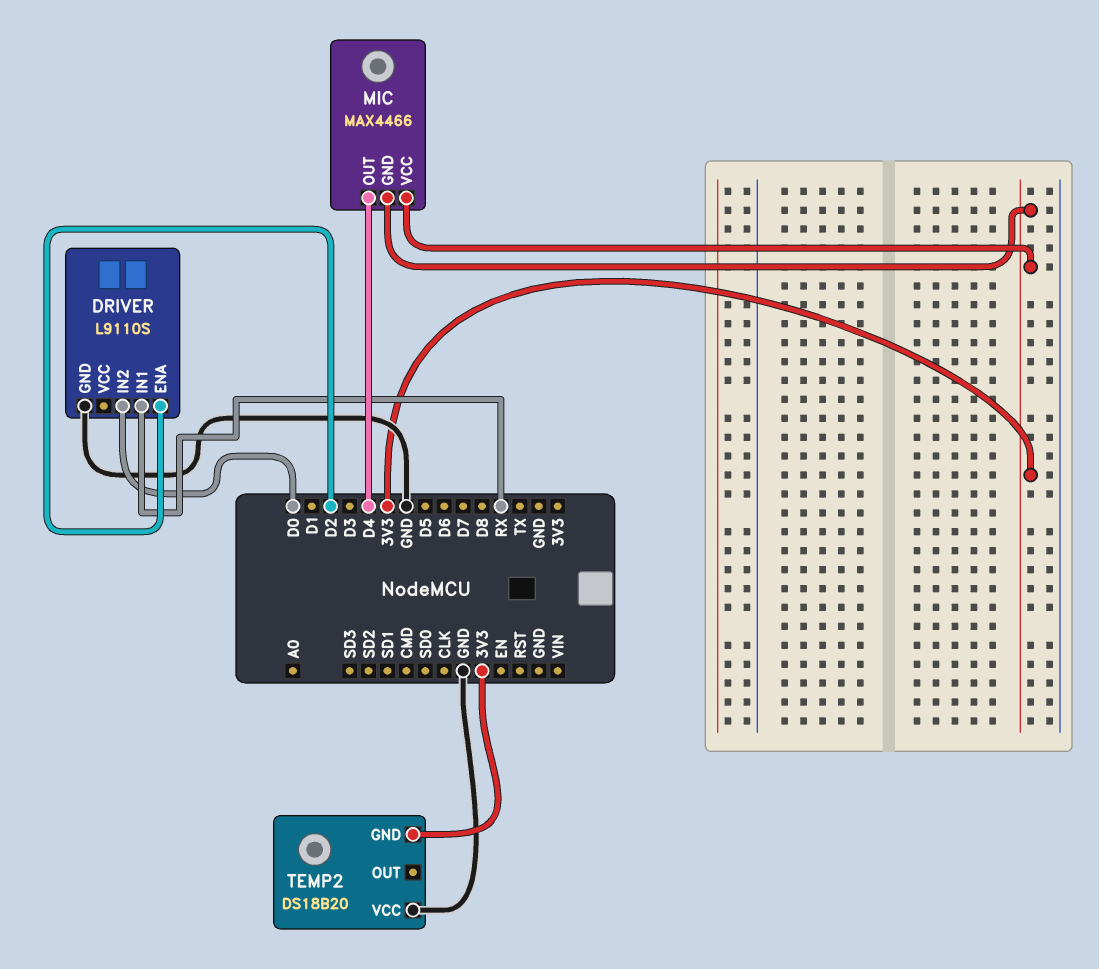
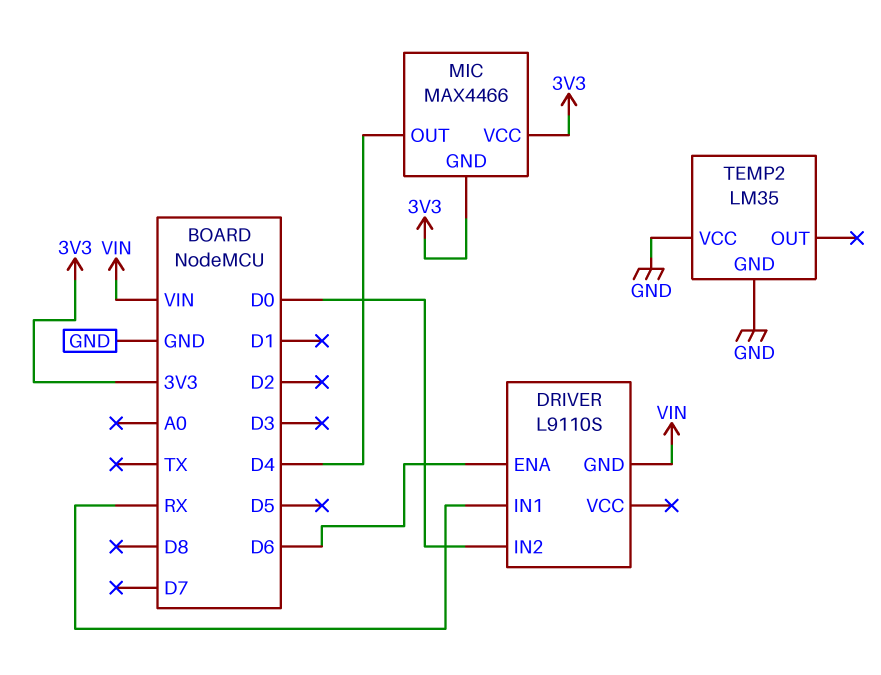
DRIVER pin ENA: D2 -> D6
DRIVER pin GND: GND -> VIN
TEMP2: DS18B20 -> LM35
TEMP2 pin GND: 3V3 -> GND

